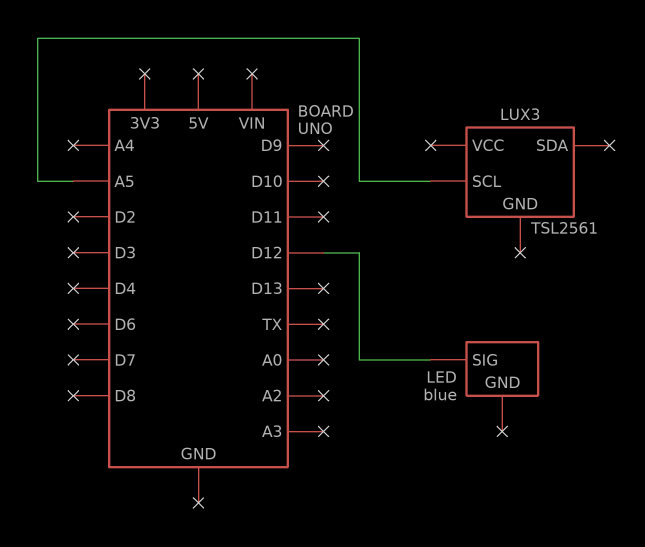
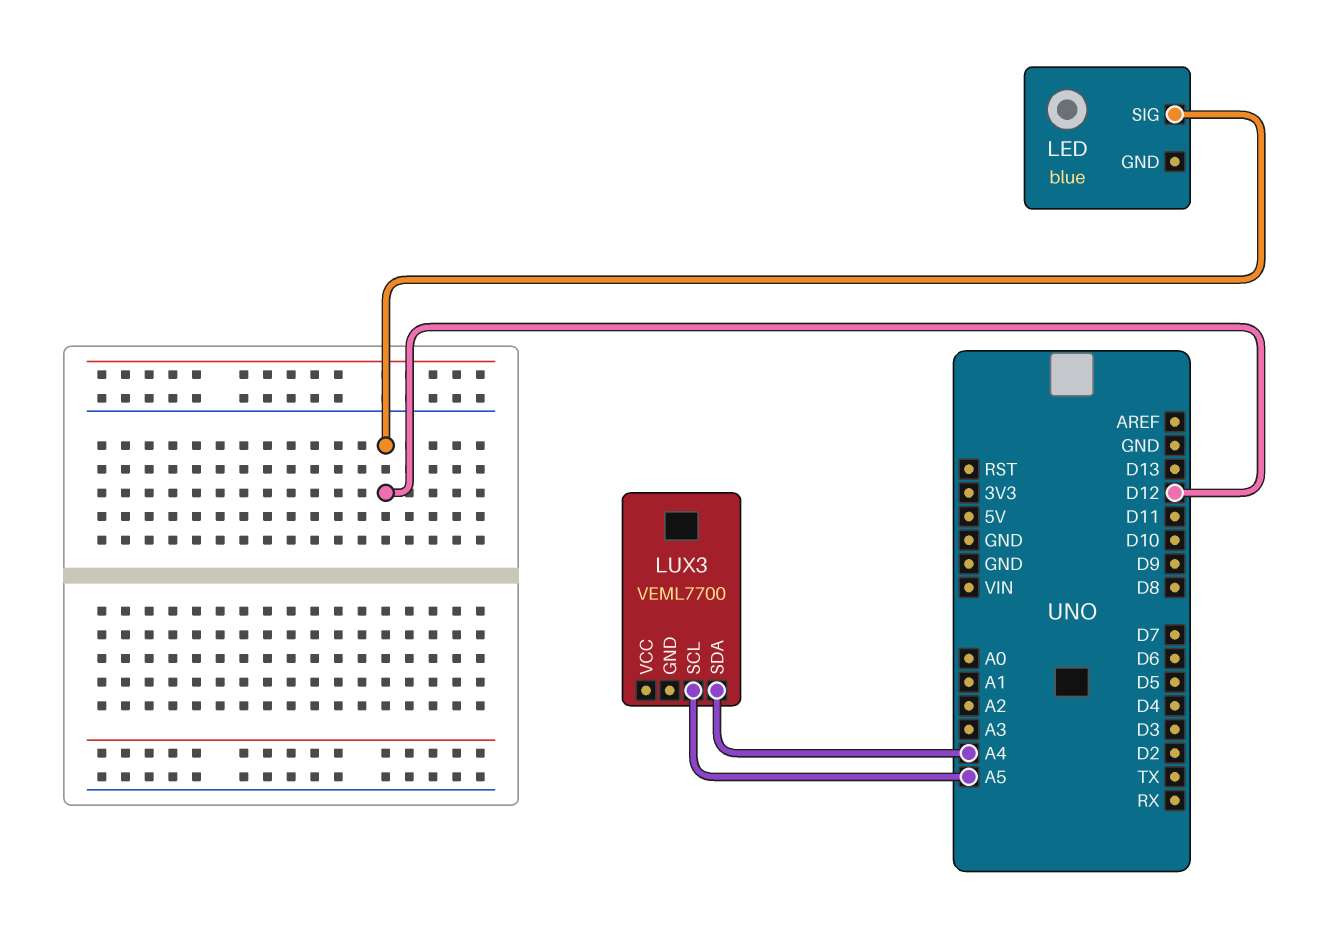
LUX3: TSL2561 -> VEML7700
LUX3 pin SDA: none -> A4

